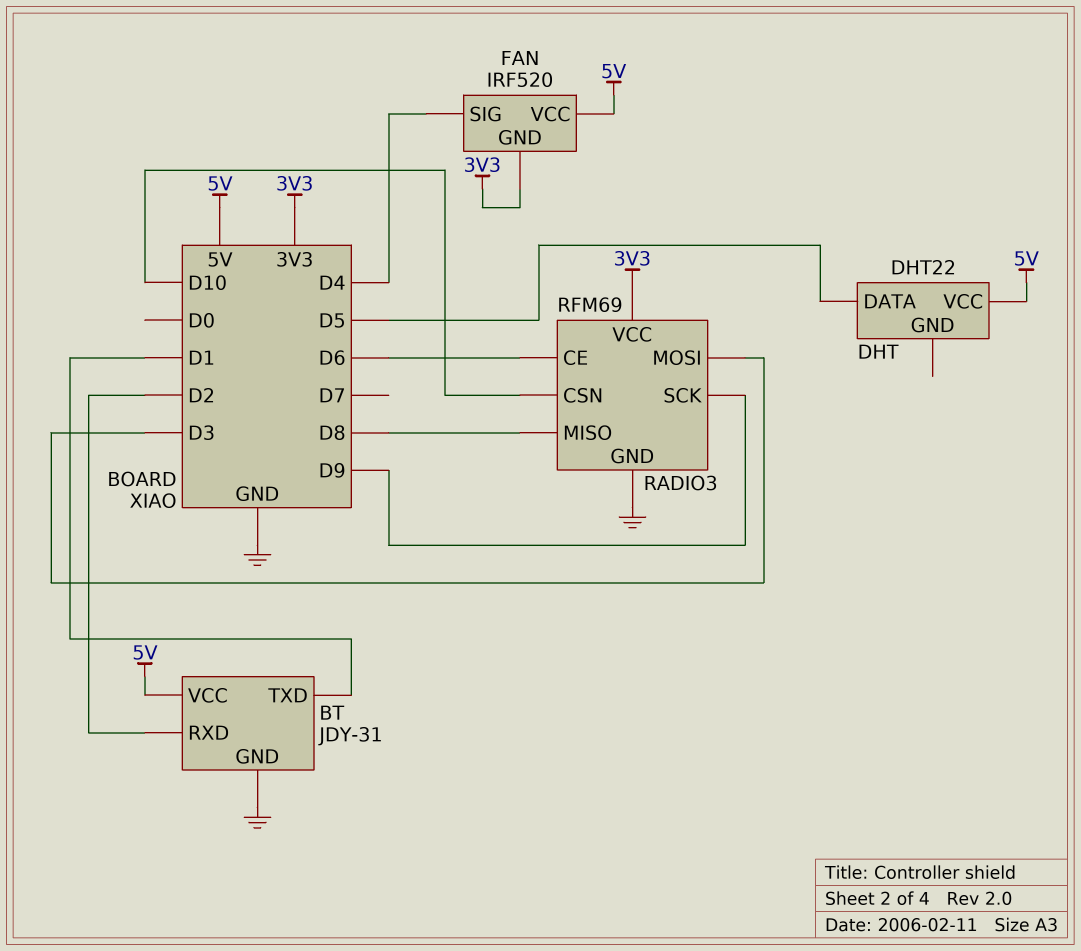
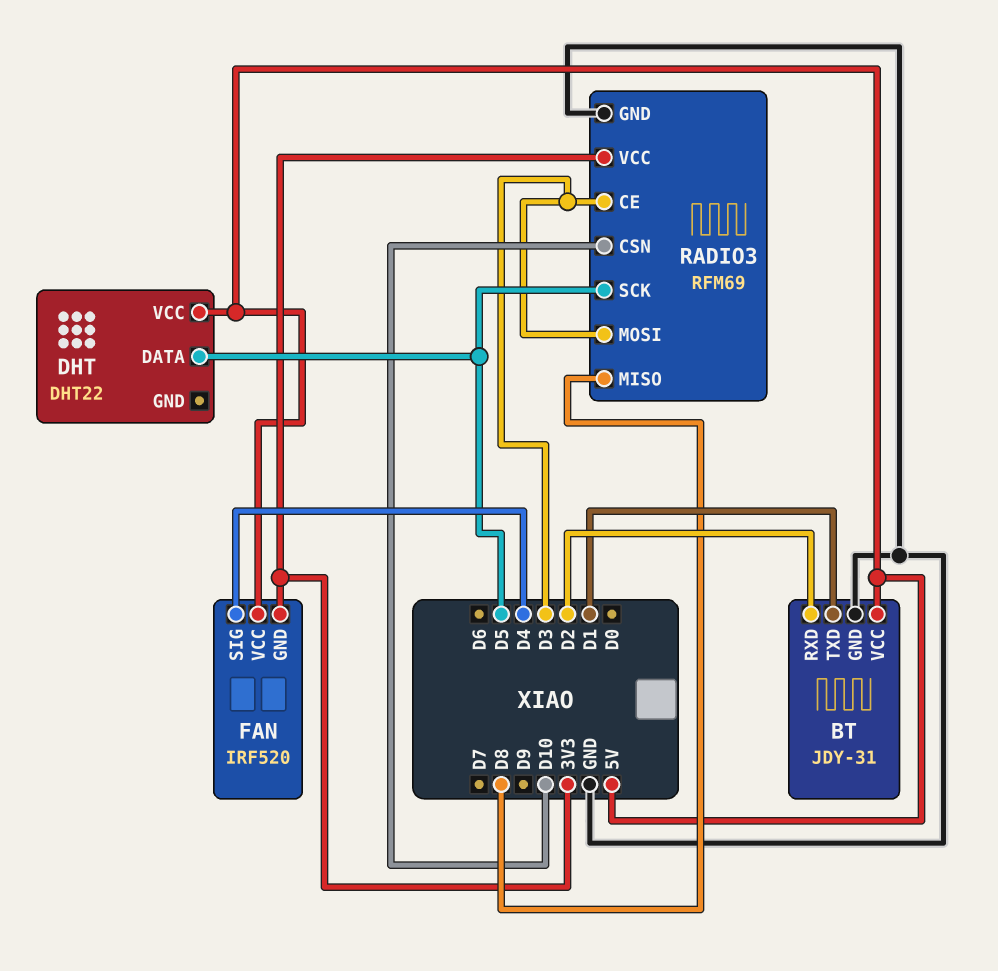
RADIO3 pin CE: D6 -> D3
RADIO3 pin SCK: D9 -> D5

